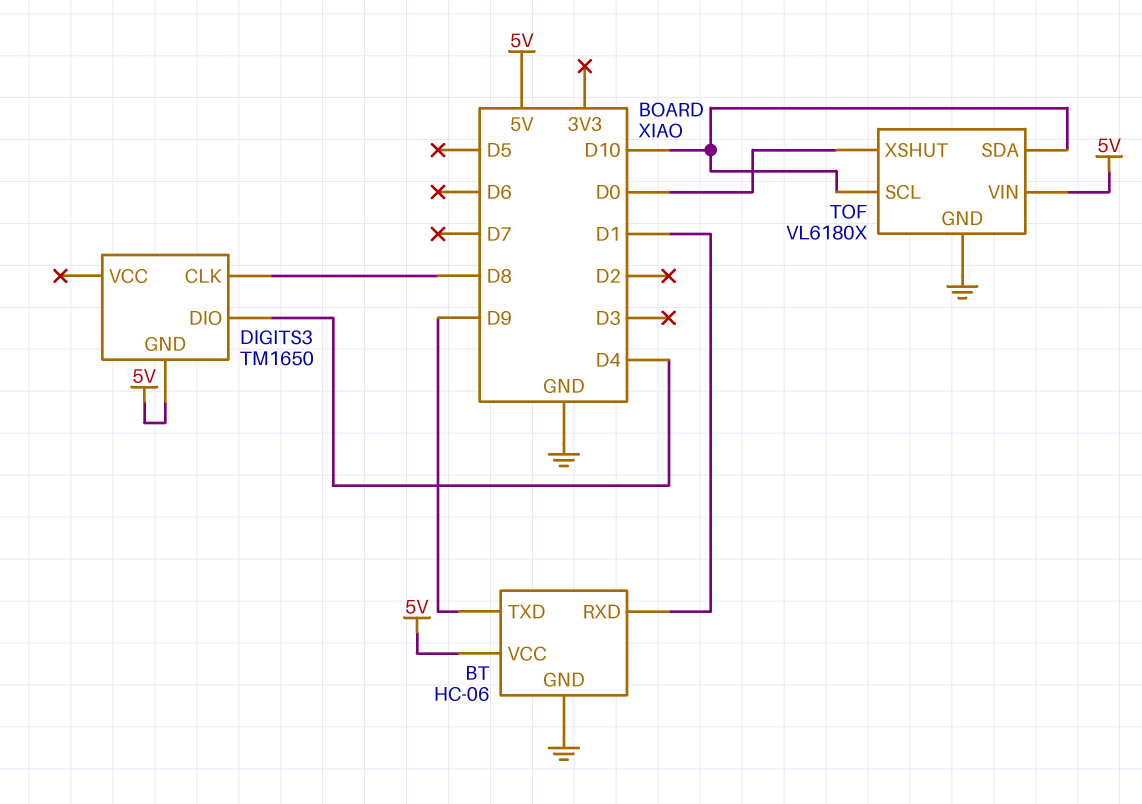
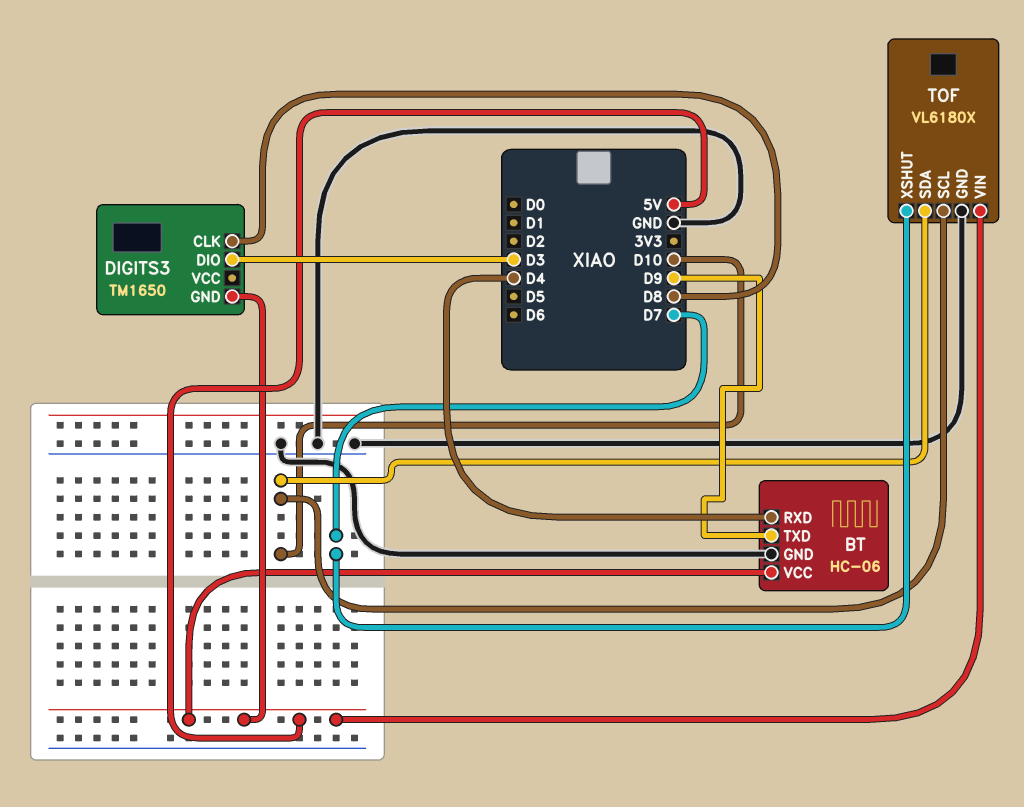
BT pin RXD: D1 -> D4
DIGITS3 pin DIO: D4 -> D3
TOF pin XSHUT: D0 -> D7

